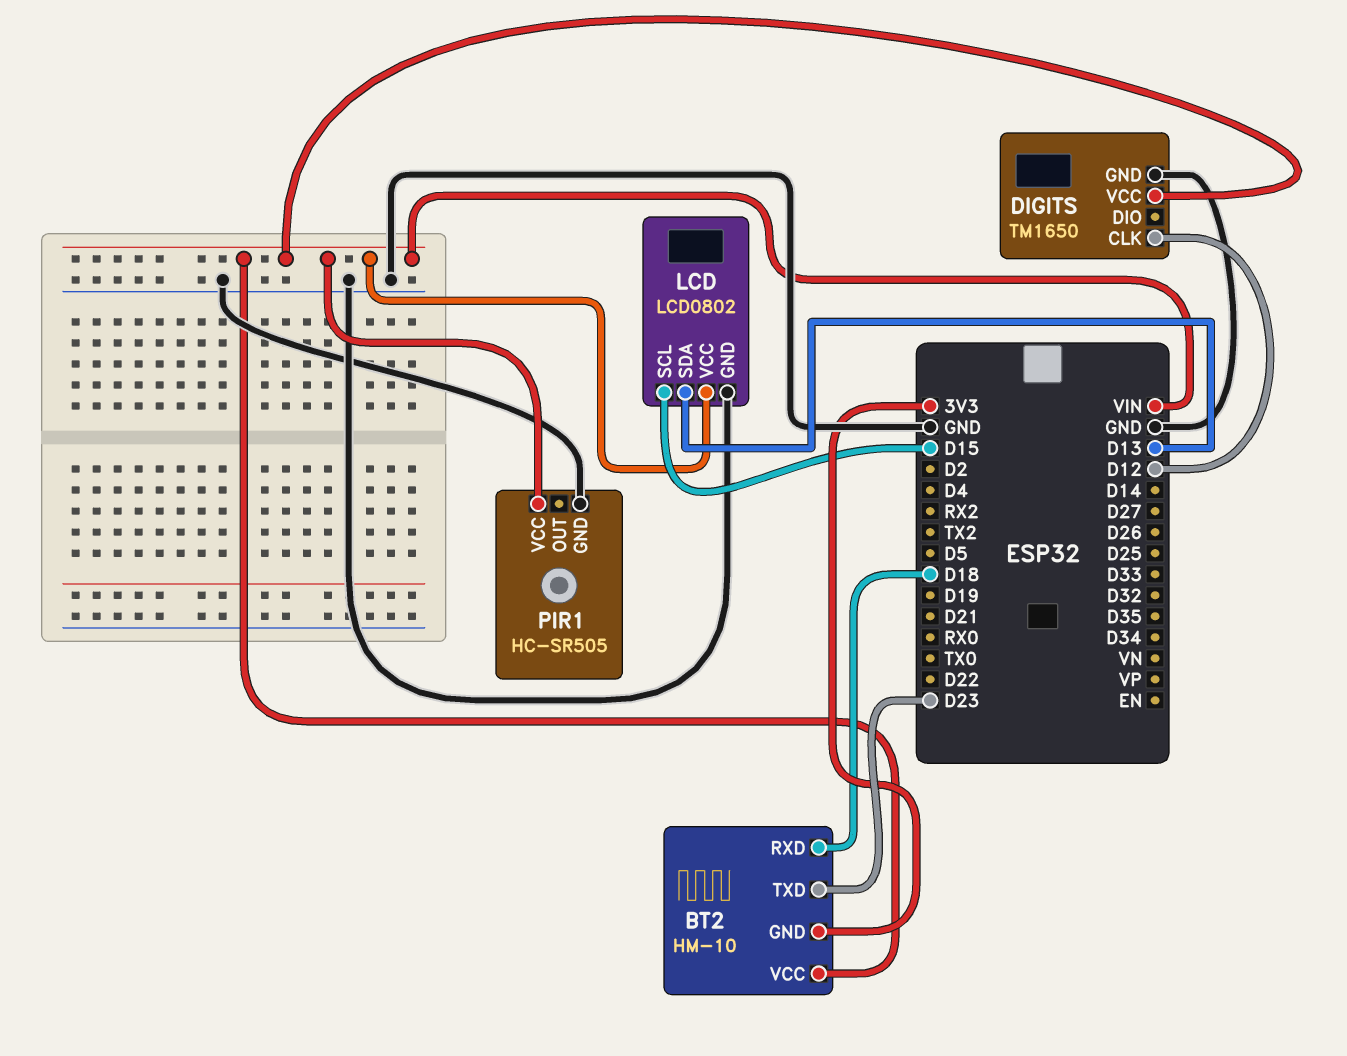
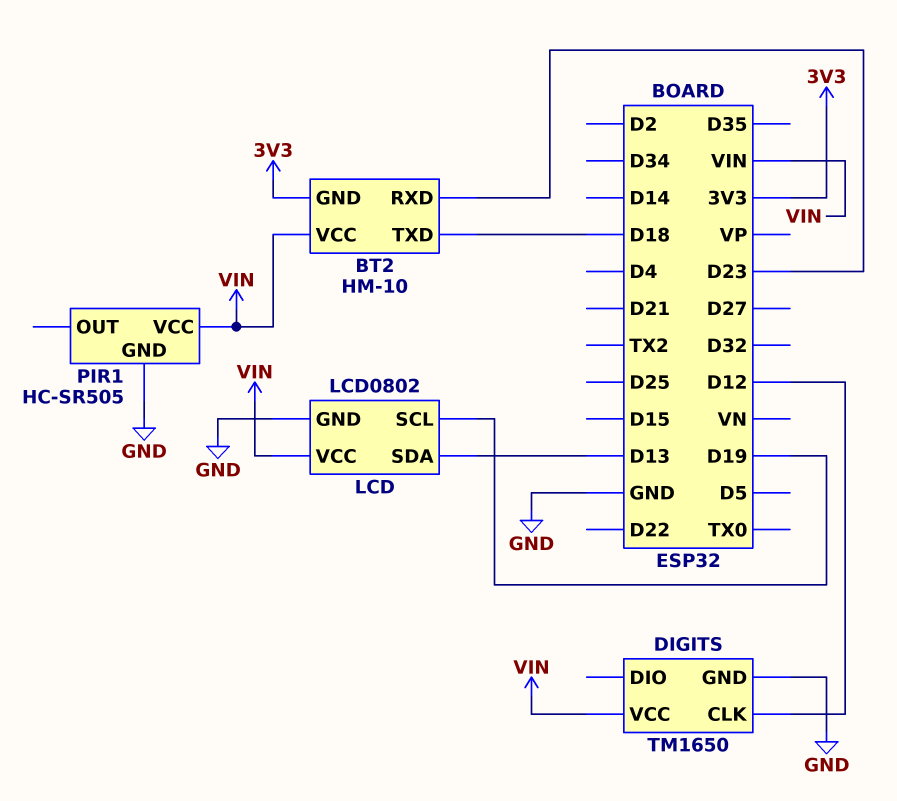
BT2 pin RXD: D18 -> D23
BT2 pin TXD: D23 -> D18
LCD pin SCL: D15 -> D19

